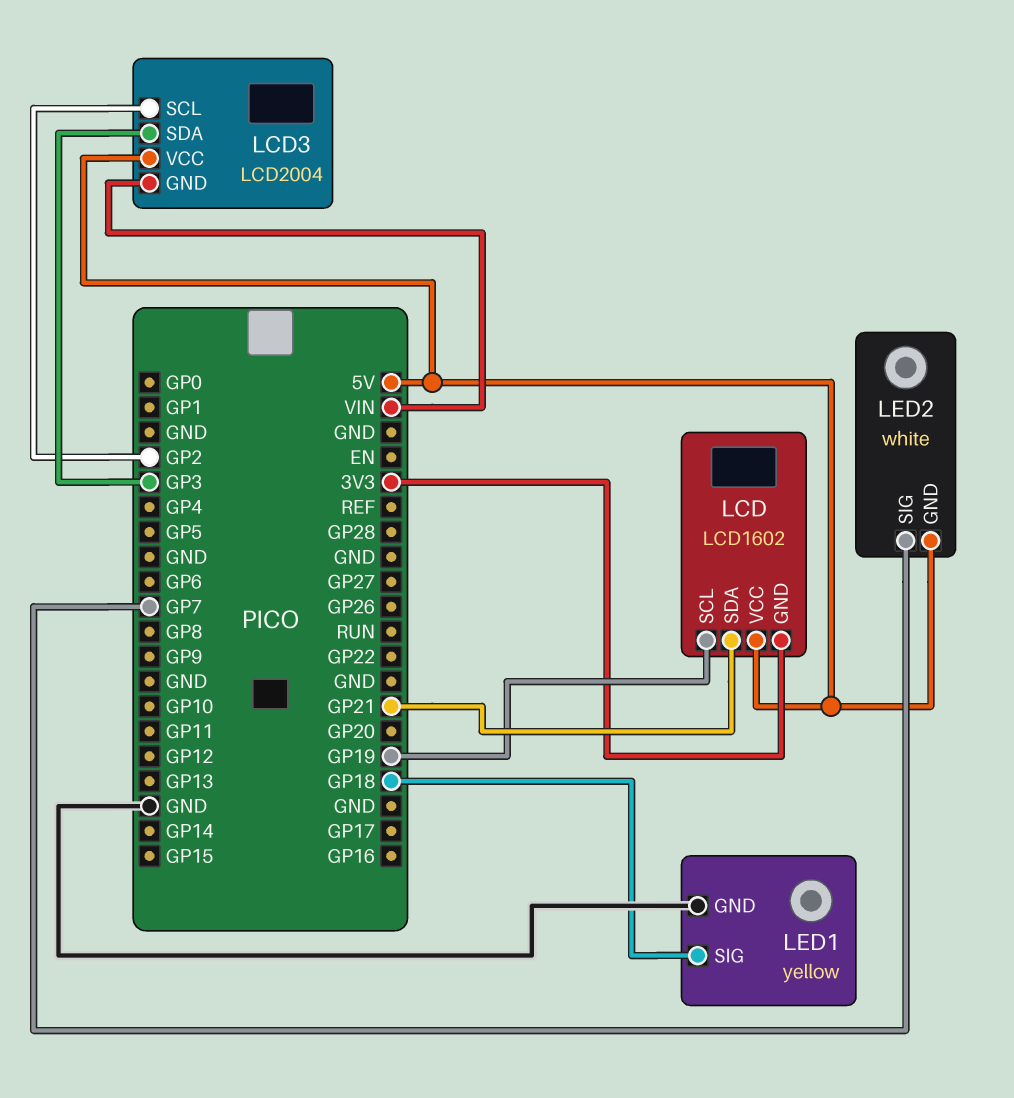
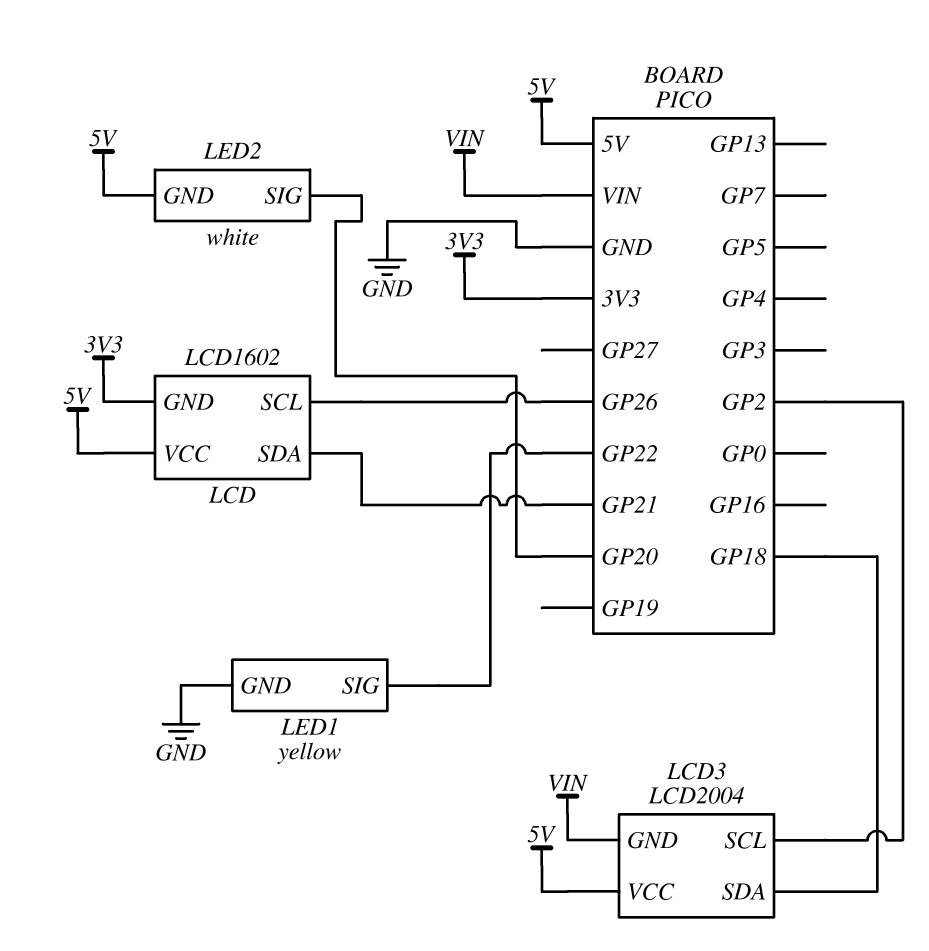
LCD pin SCL: GP19 -> GP26
LCD3 pin SDA: GP3 -> GP18
LED1 pin SIG: GP18 -> GP22
LED2 pin SIG: GP7 -> GP20

